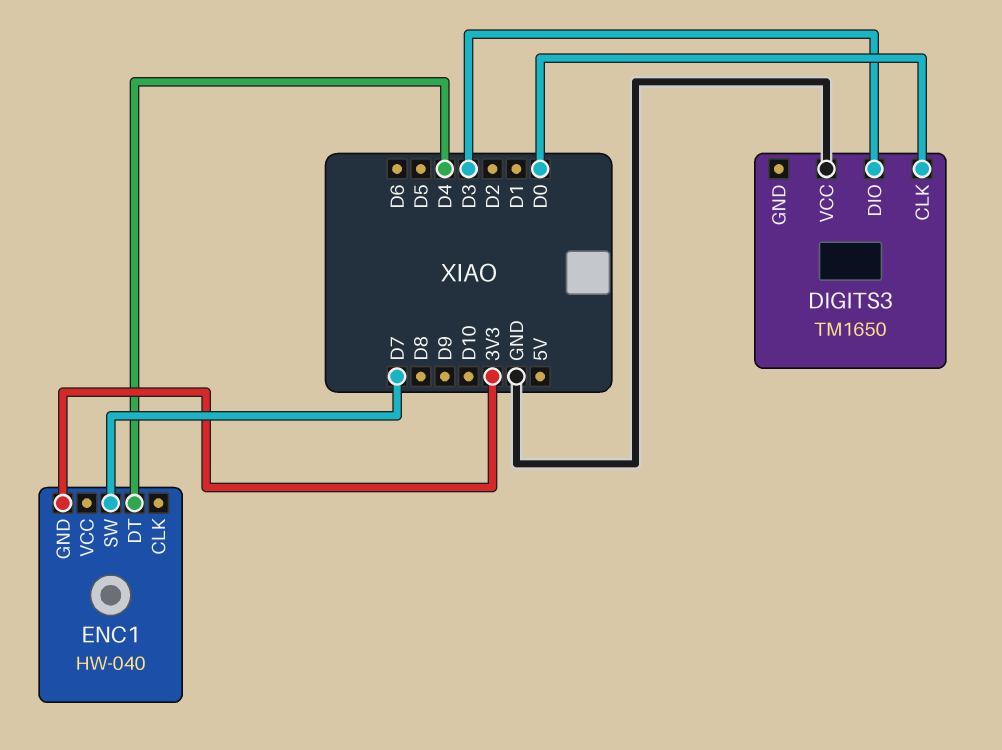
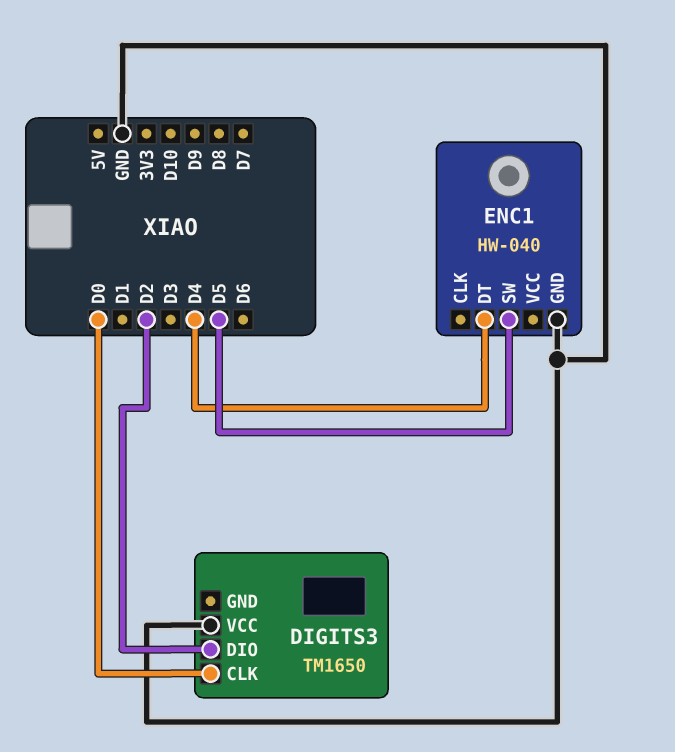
DIGITS3 pin DIO: D3 -> D2
ENC1 pin GND: 3V3 -> GND
ENC1 pin SW: D7 -> D5

